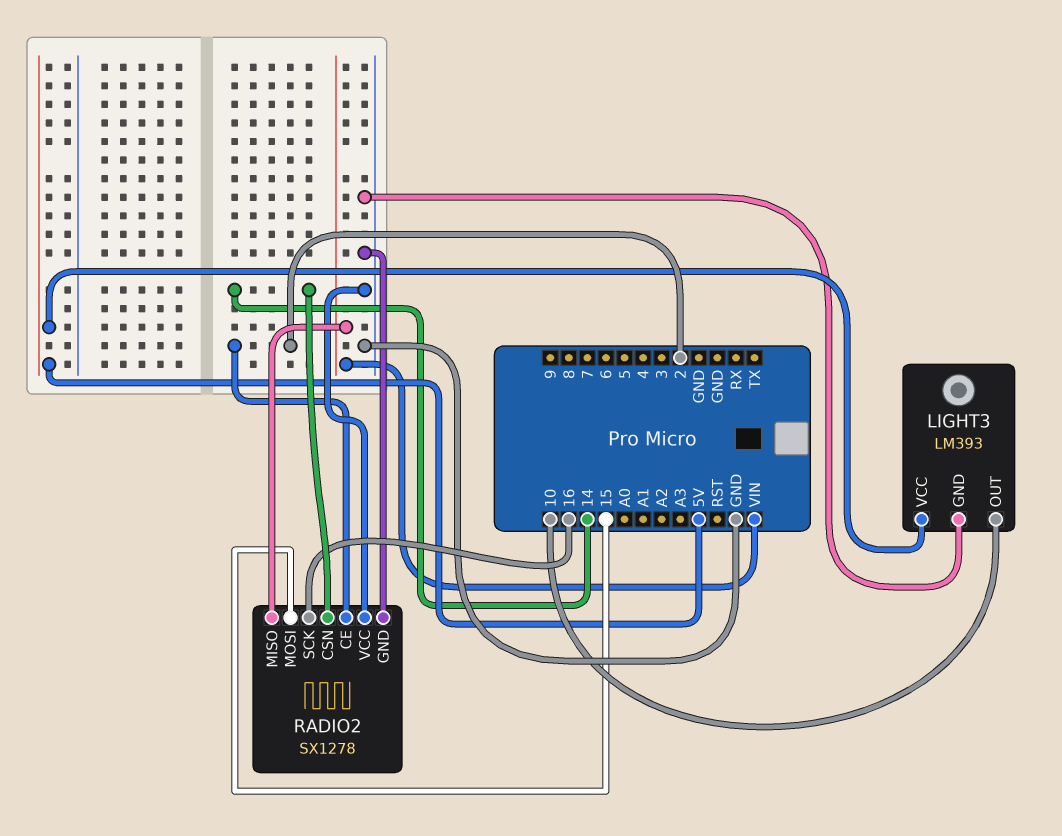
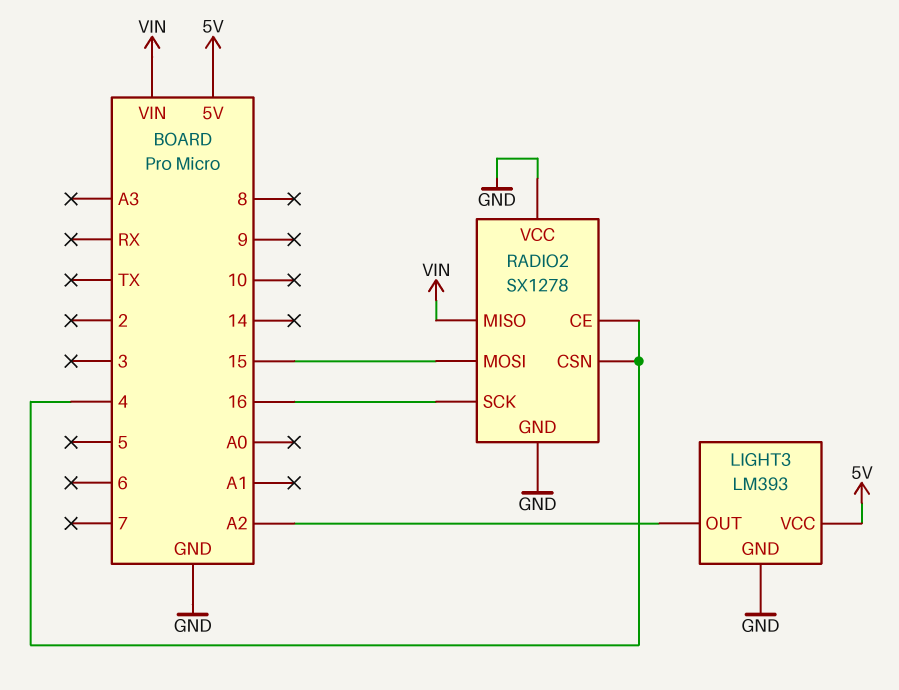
LIGHT3 pin OUT: 10 -> A2
RADIO2 pin CE: 2 -> 4
RADIO2 pin CSN: 14 -> 4

